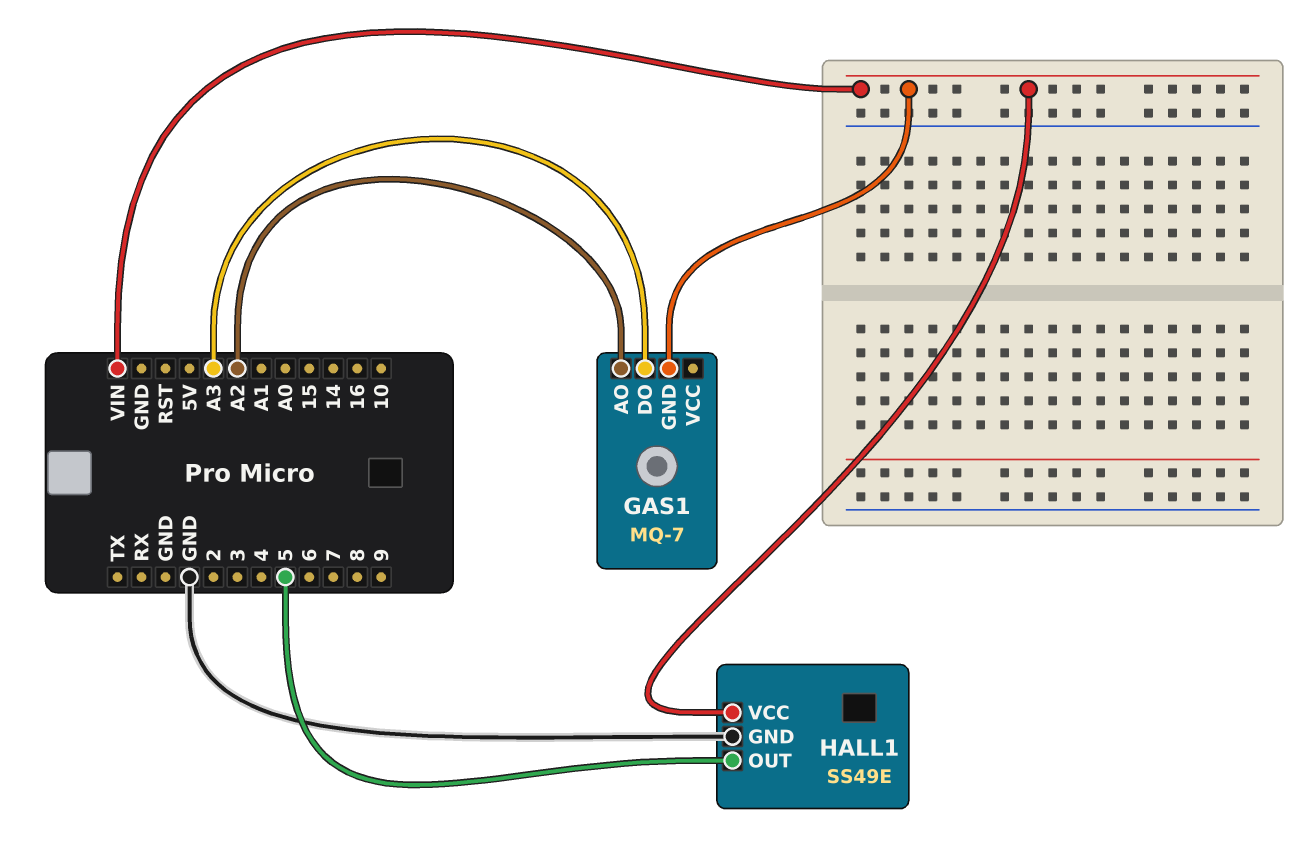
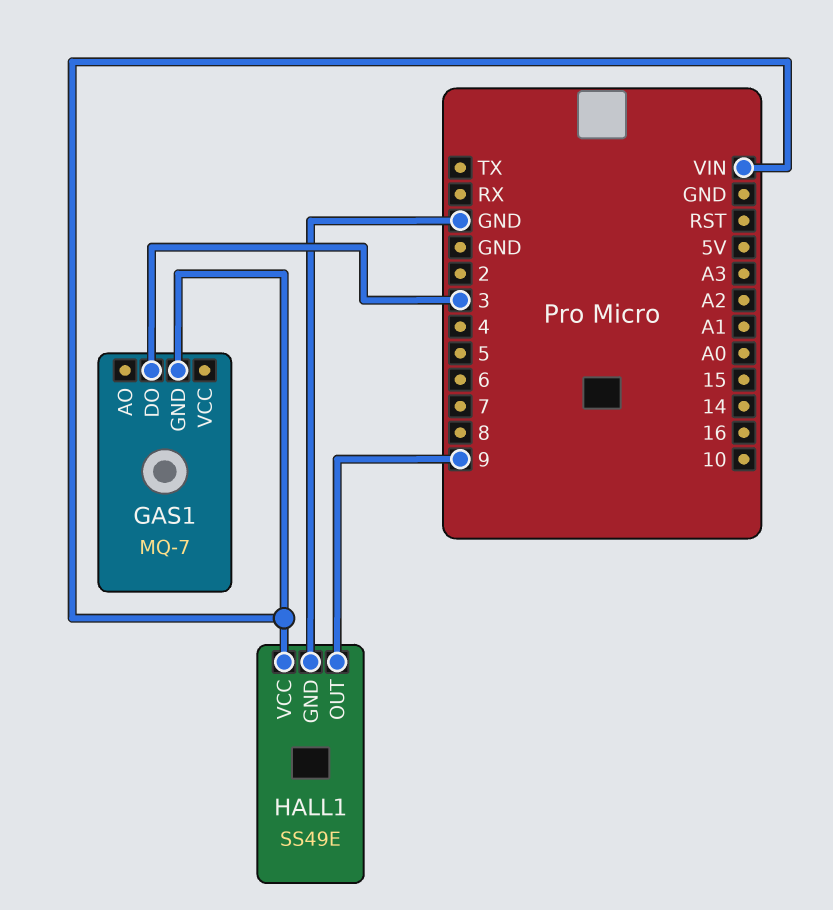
GAS1 pin AO: A2 -> none
GAS1 pin DO: A3 -> 3
HALL1 pin OUT: 5 -> 9

